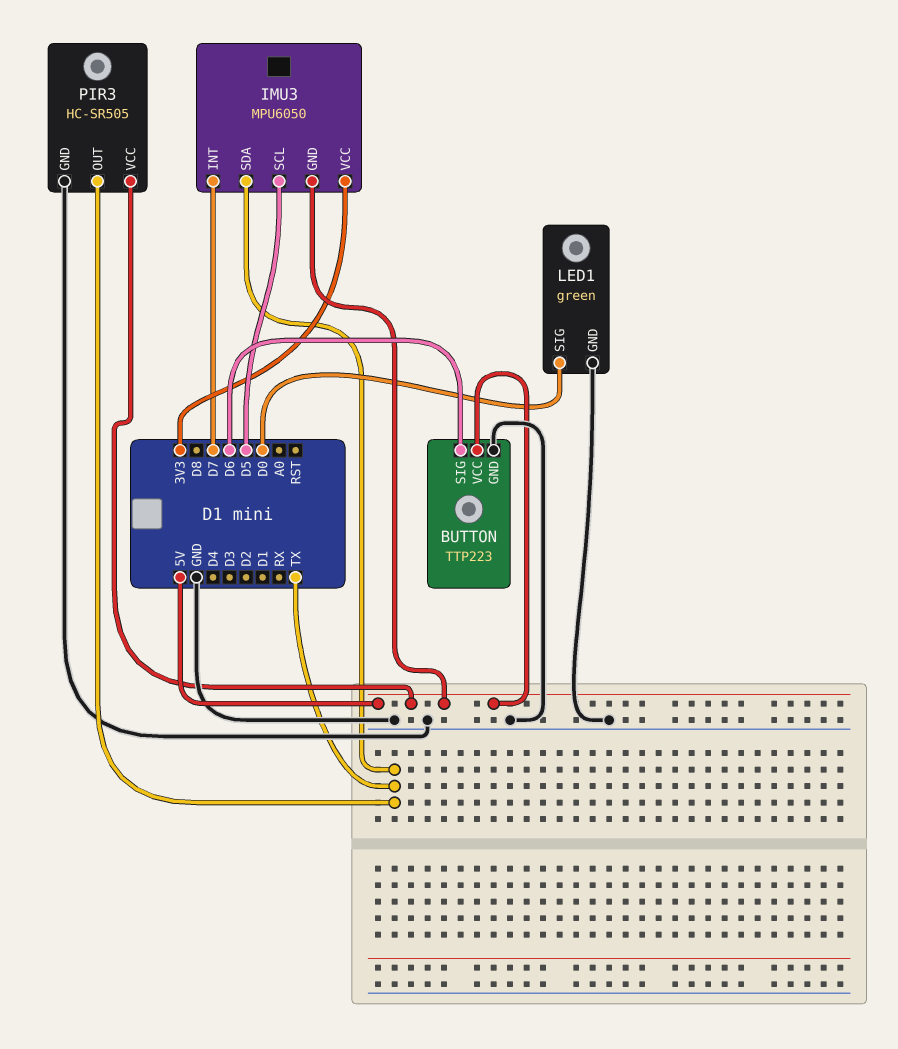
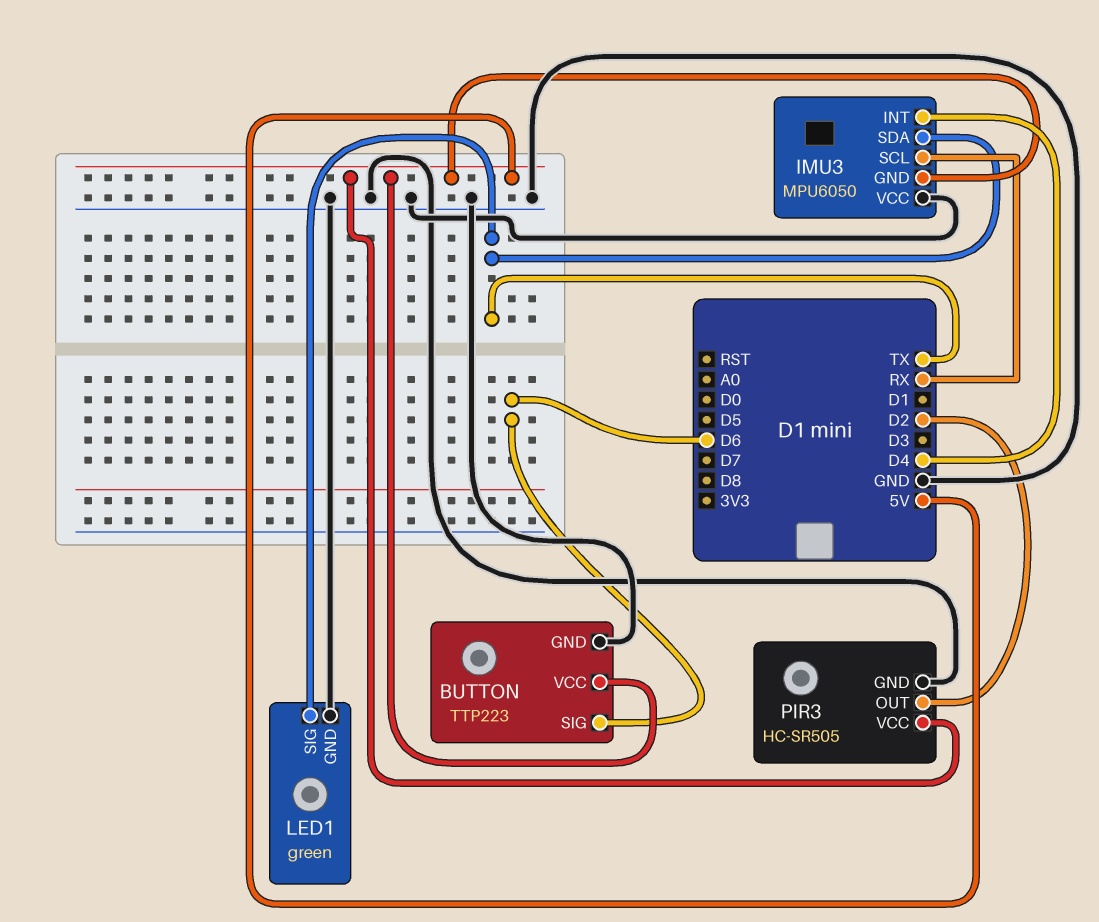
IMU3 pin INT: D7 -> D4
IMU3 pin SCL: D5 -> RX
IMU3 pin VCC: 3V3 -> GND
LED1 pin SIG: D0 -> TX
PIR3 pin OUT: TX -> D2

